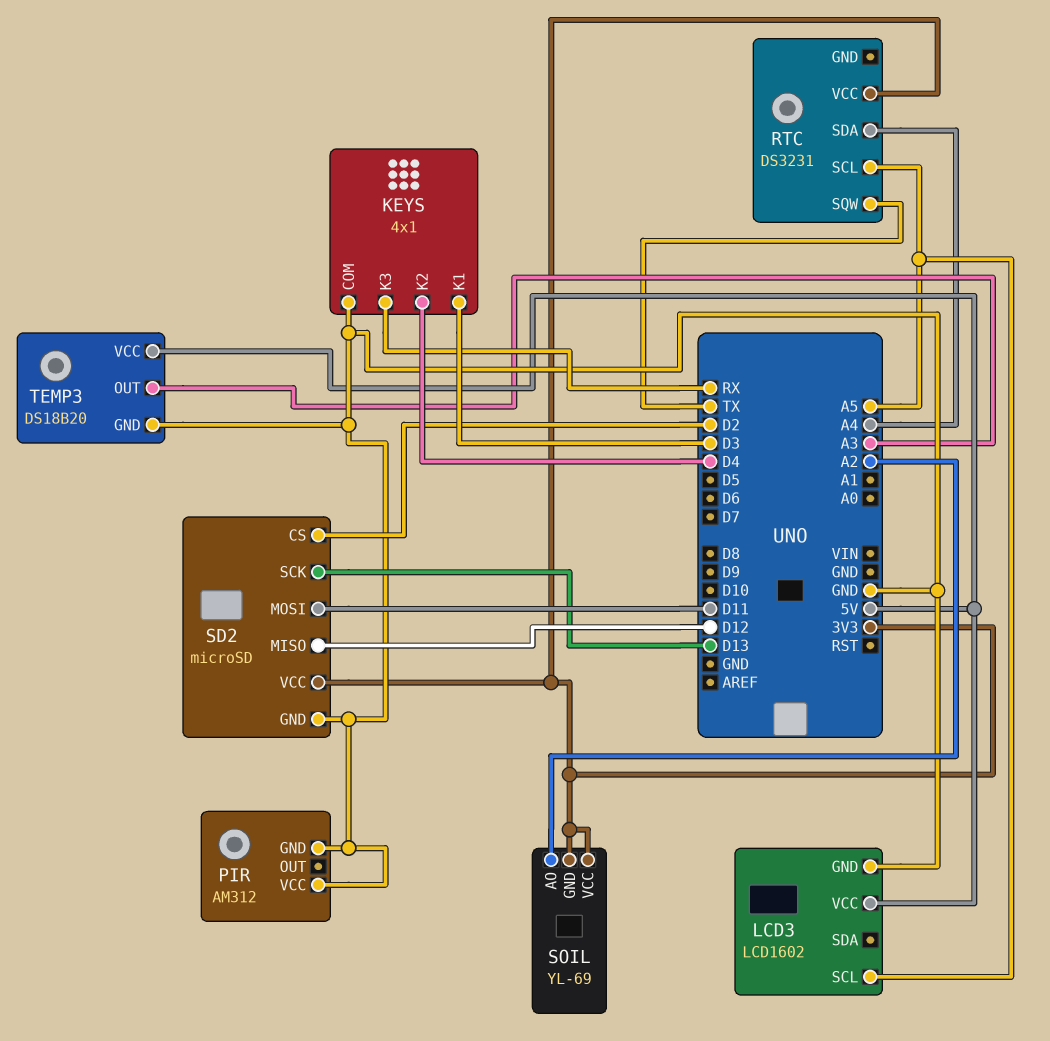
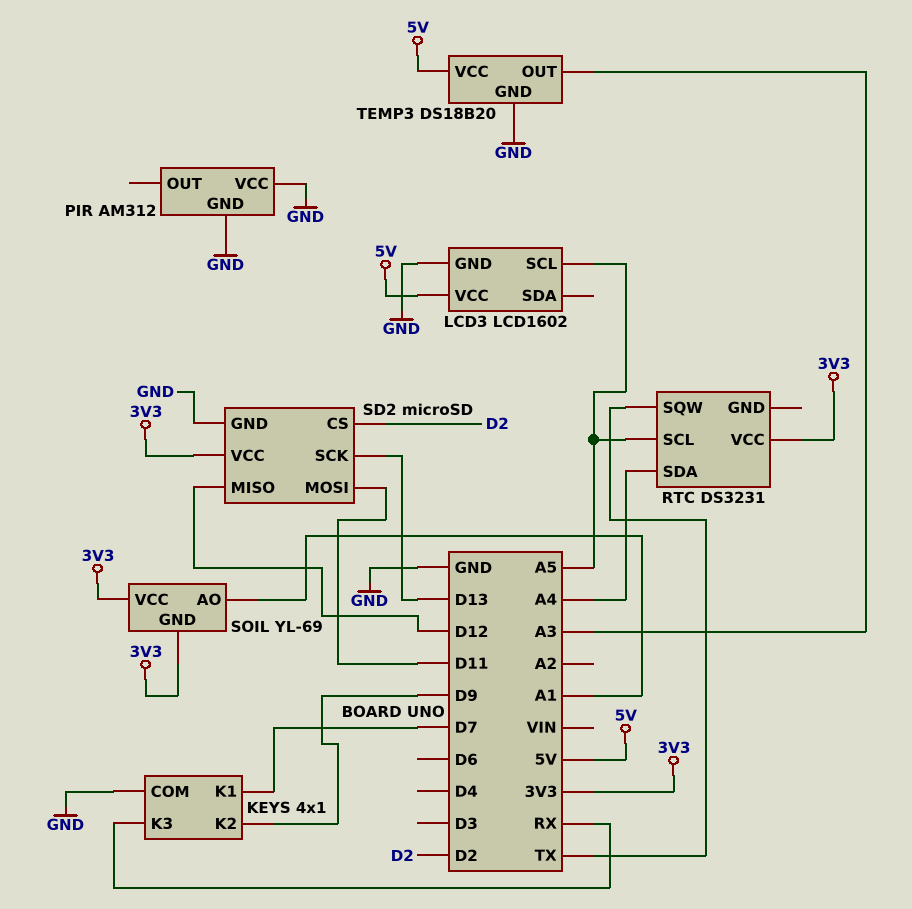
KEYS pin K1: D3 -> D7
KEYS pin K2: D4 -> D9
SOIL pin AO: A2 -> A1

